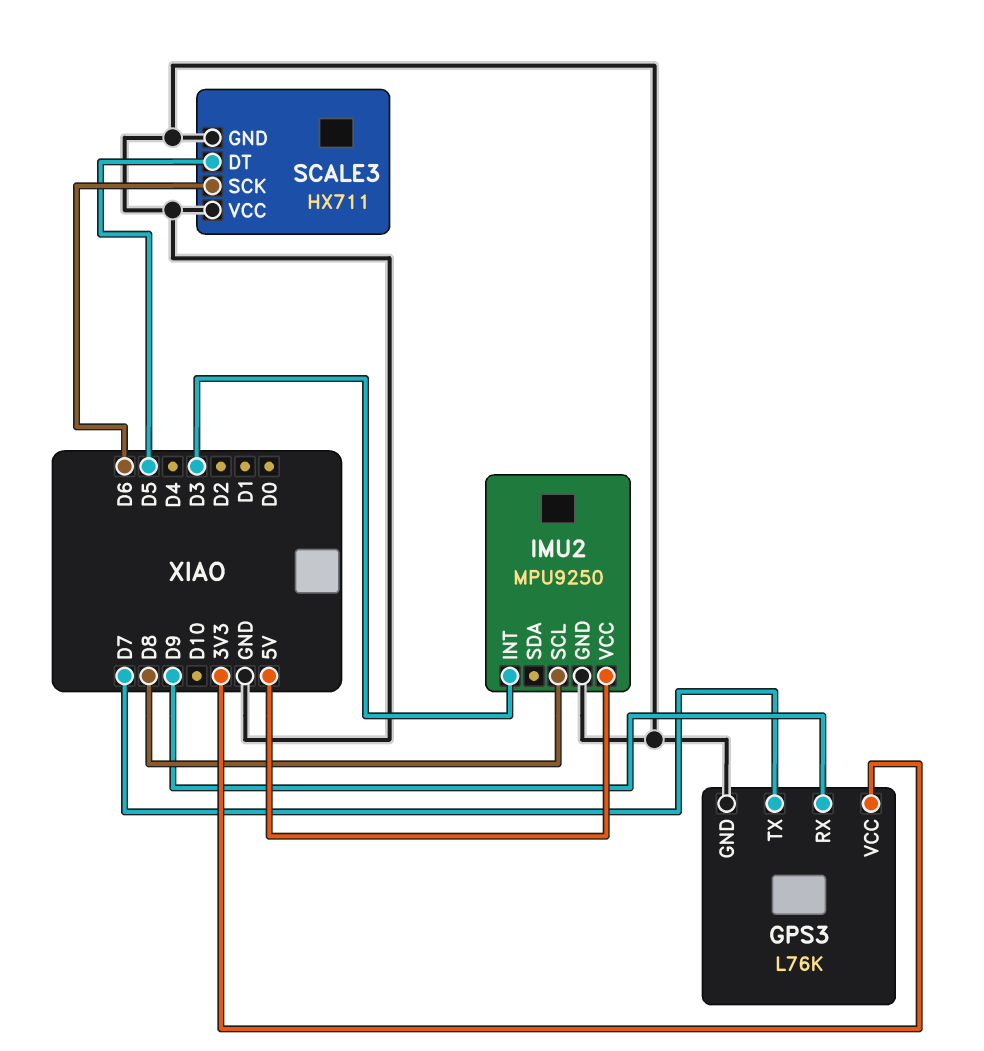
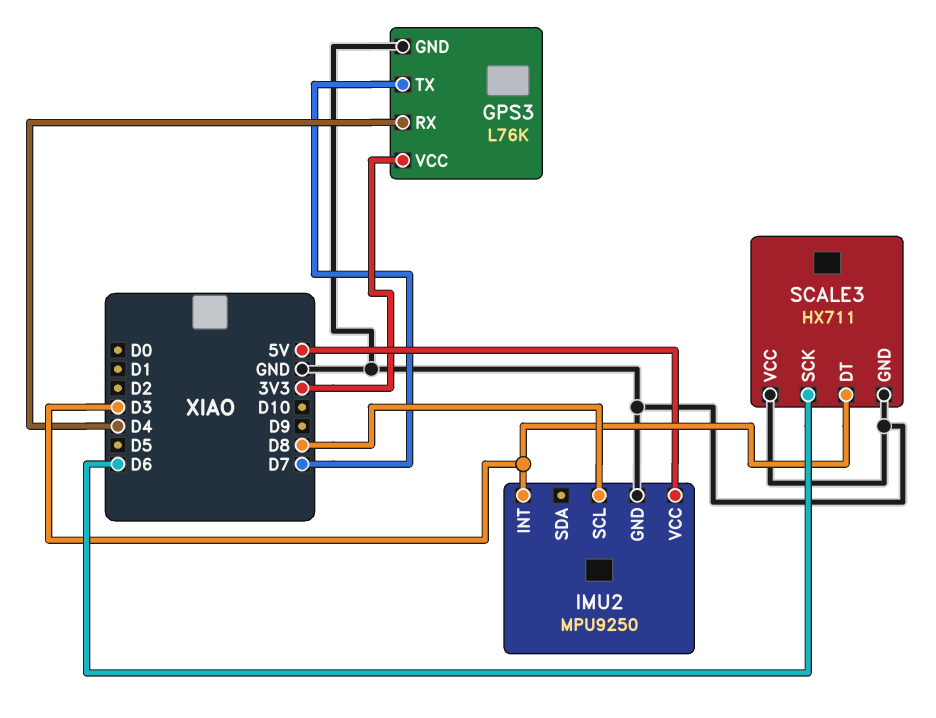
GPS3 pin RX: D9 -> D4
SCALE3 pin DT: D5 -> D3

